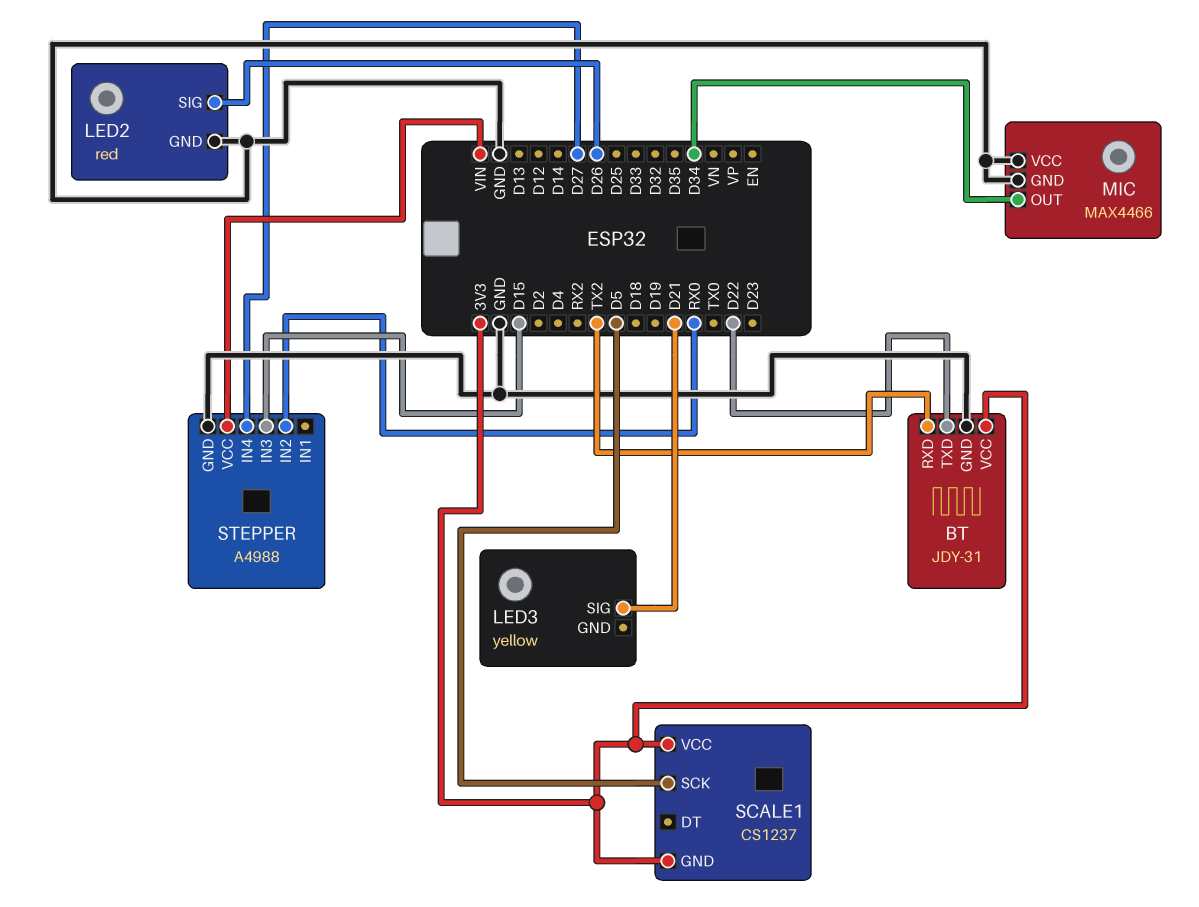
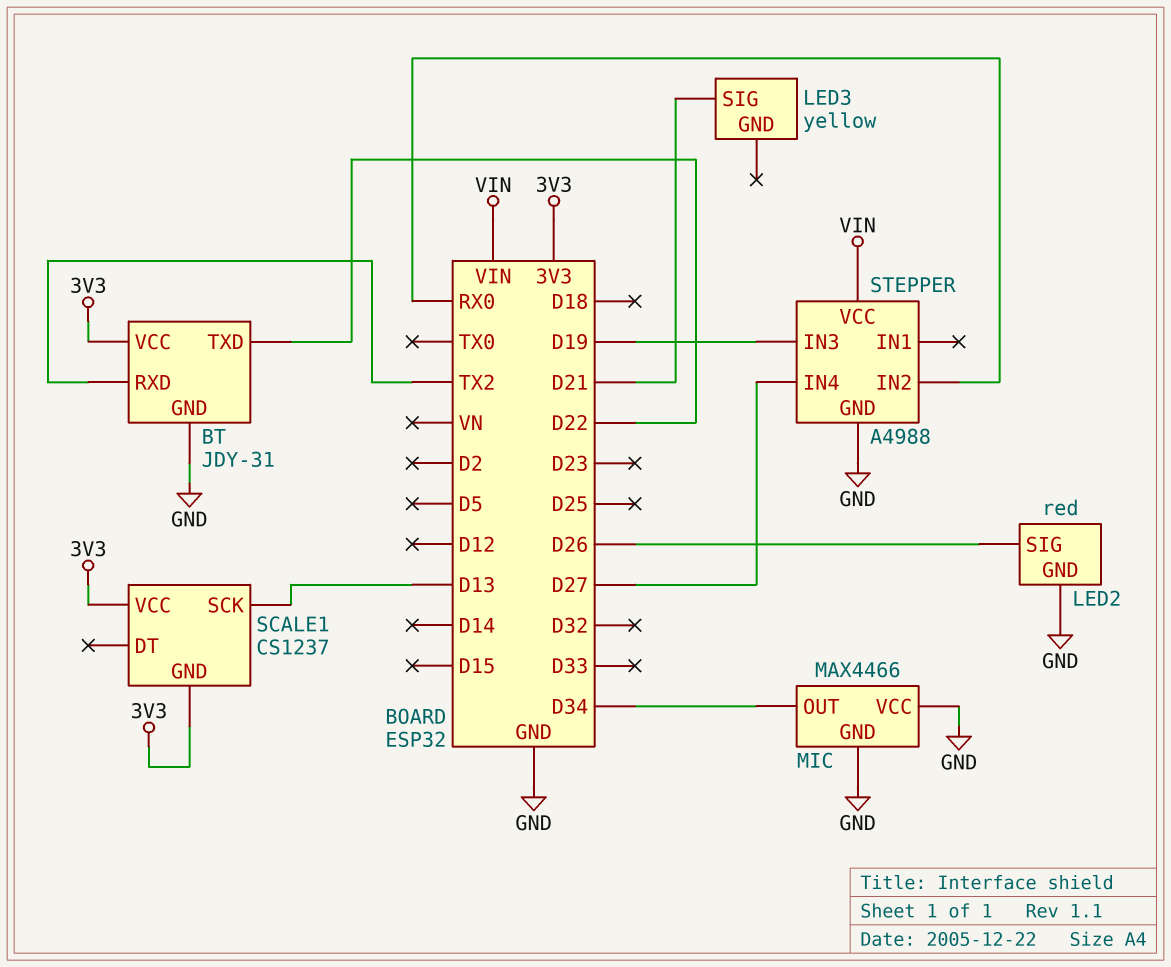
SCALE1 pin SCK: D5 -> D13
STEPPER pin IN3: D15 -> D19

